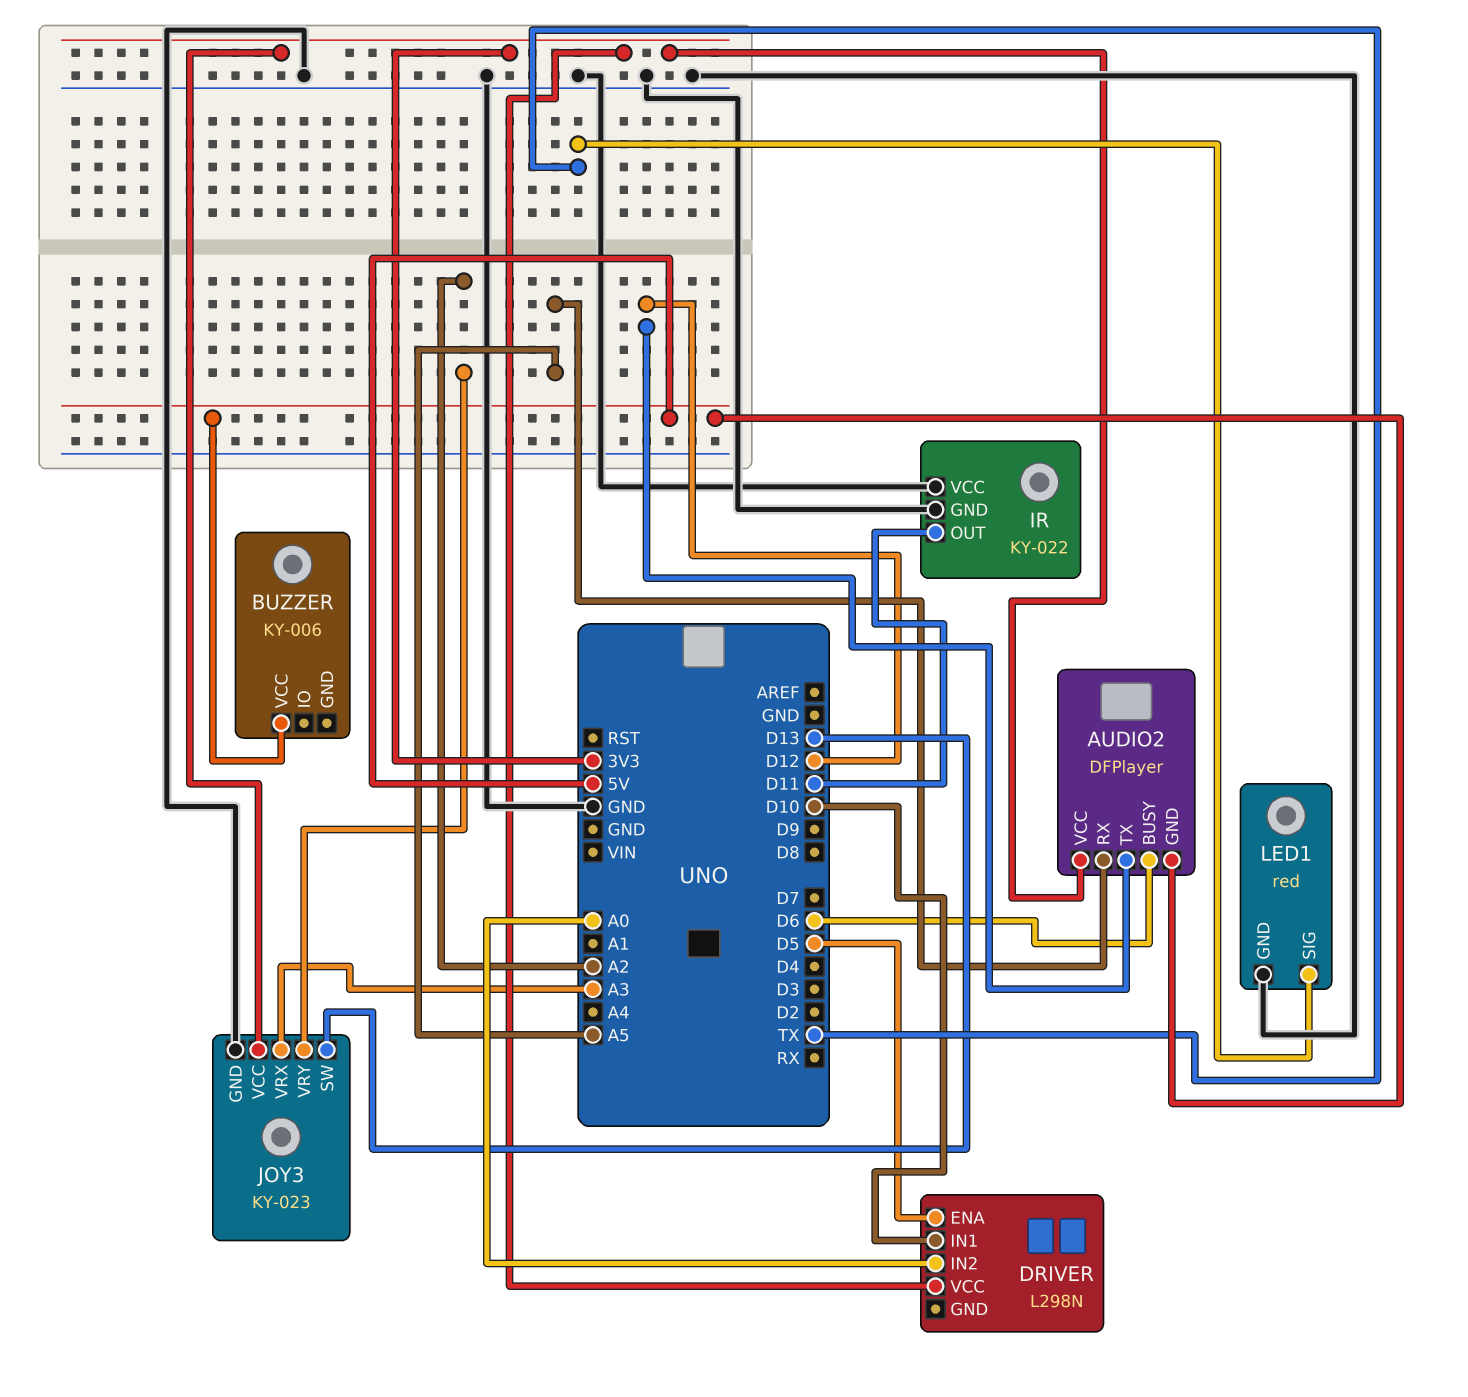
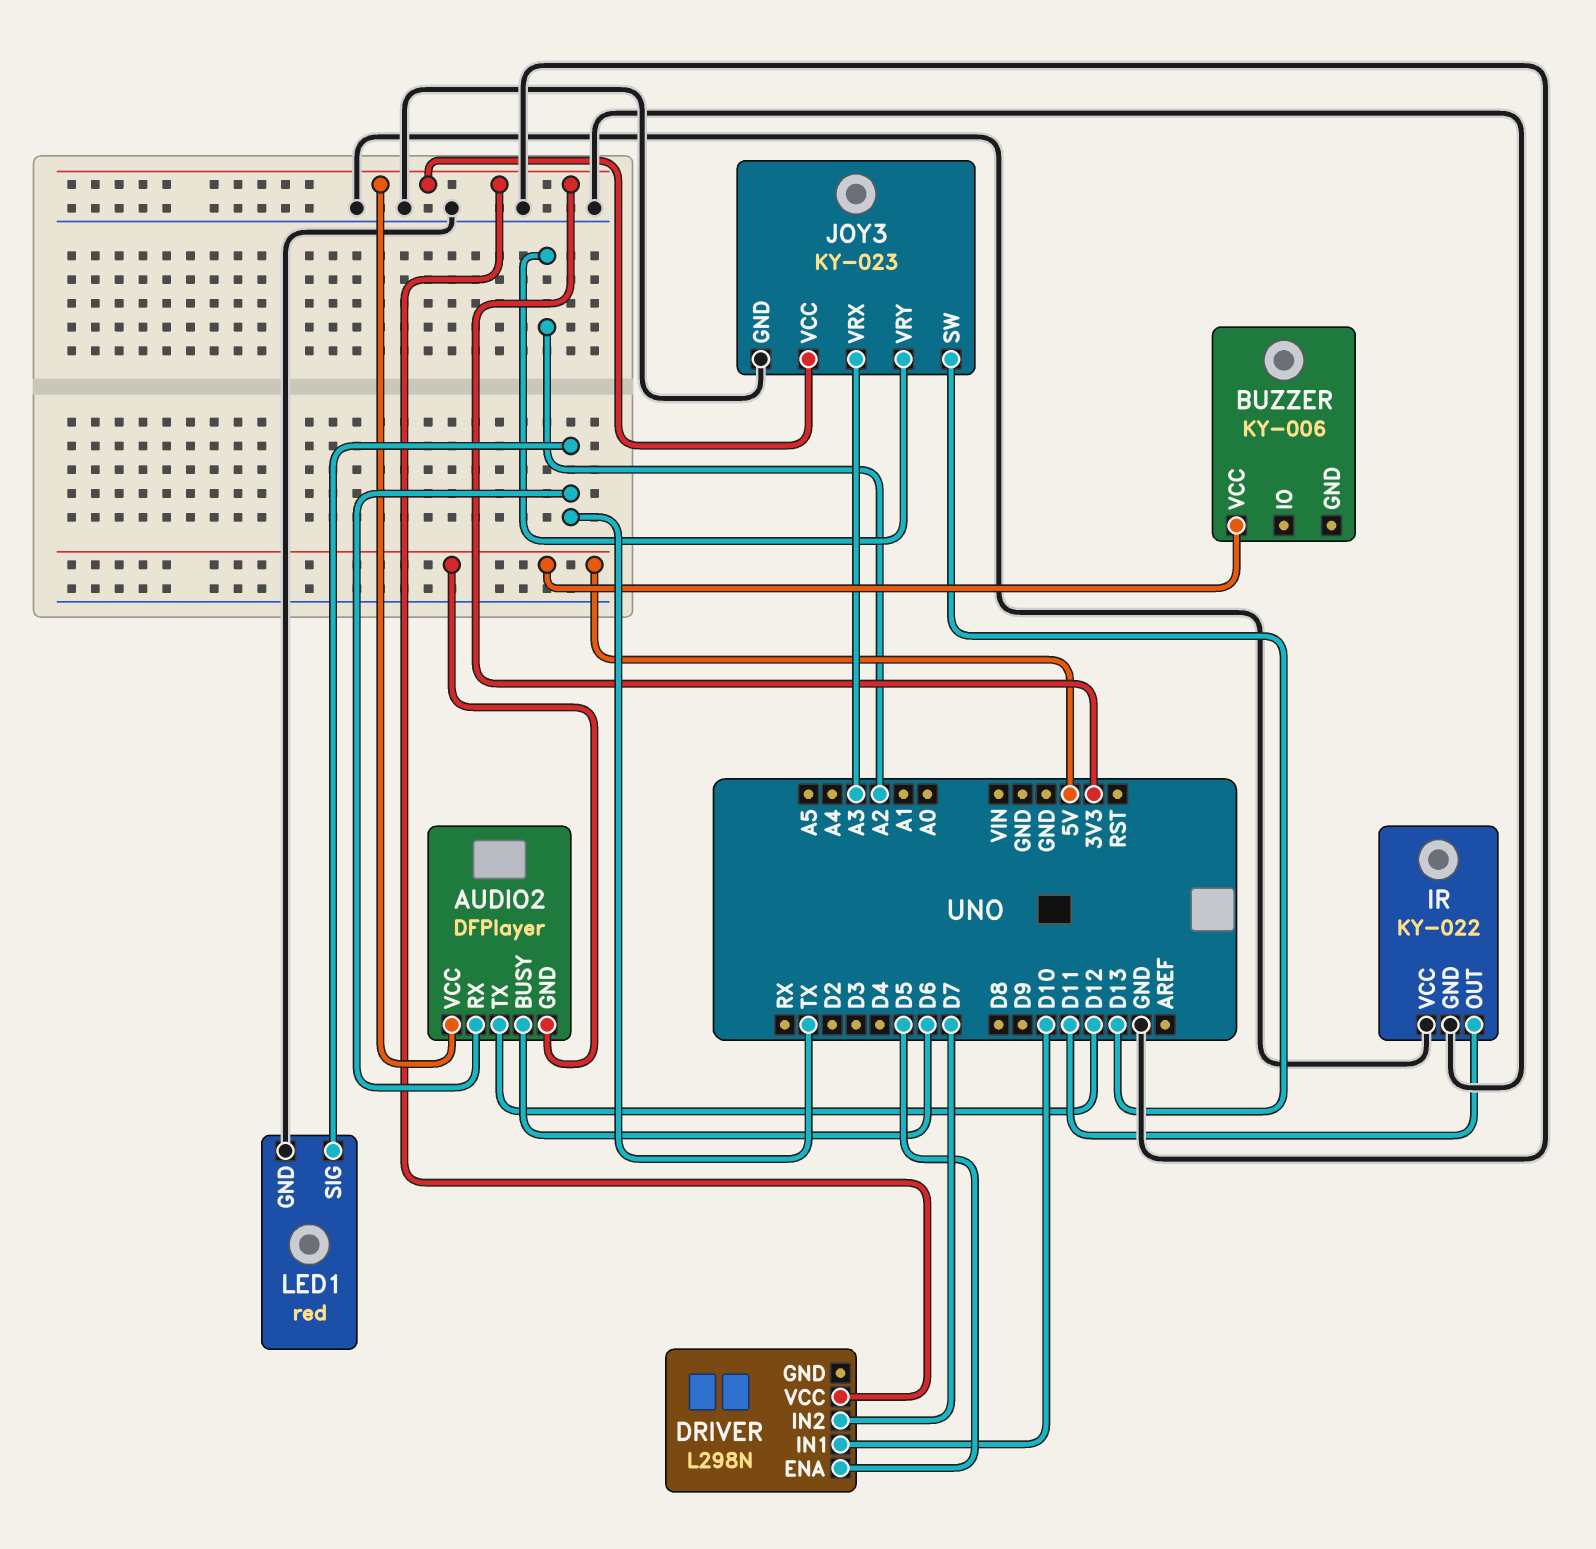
AUDIO2 pin RX: A5 -> TX
DRIVER pin IN2: A0 -> D7

